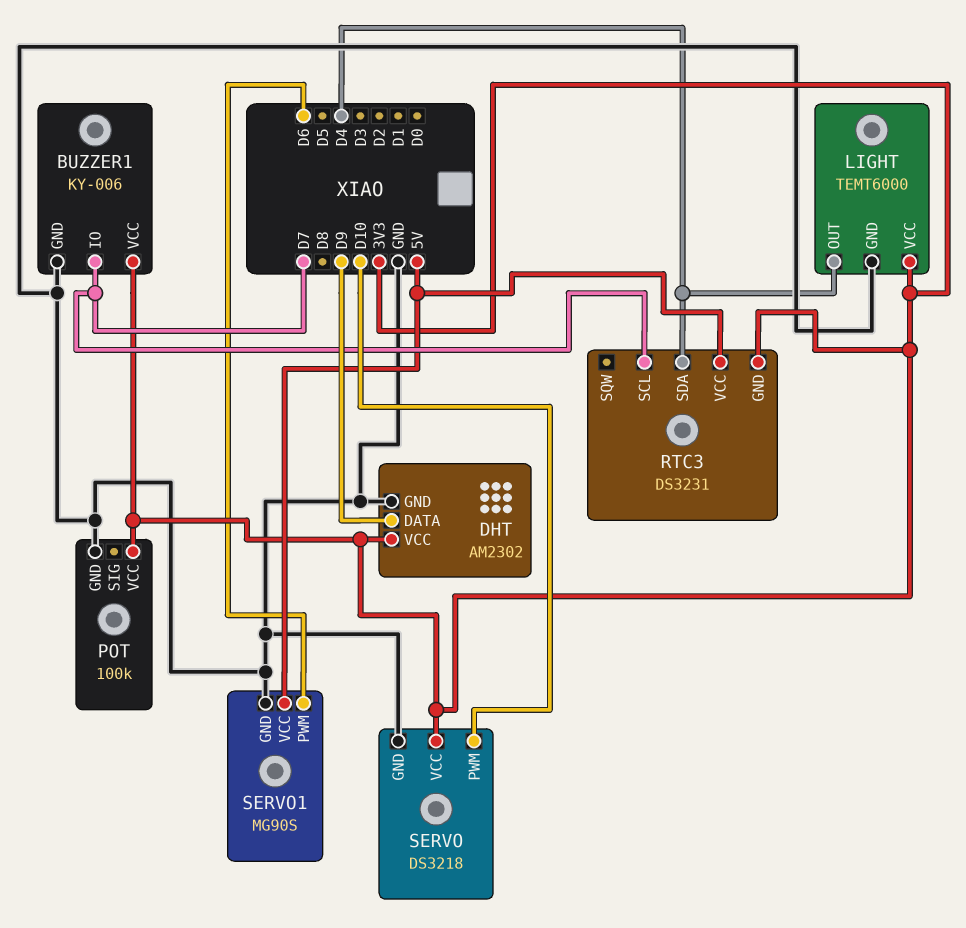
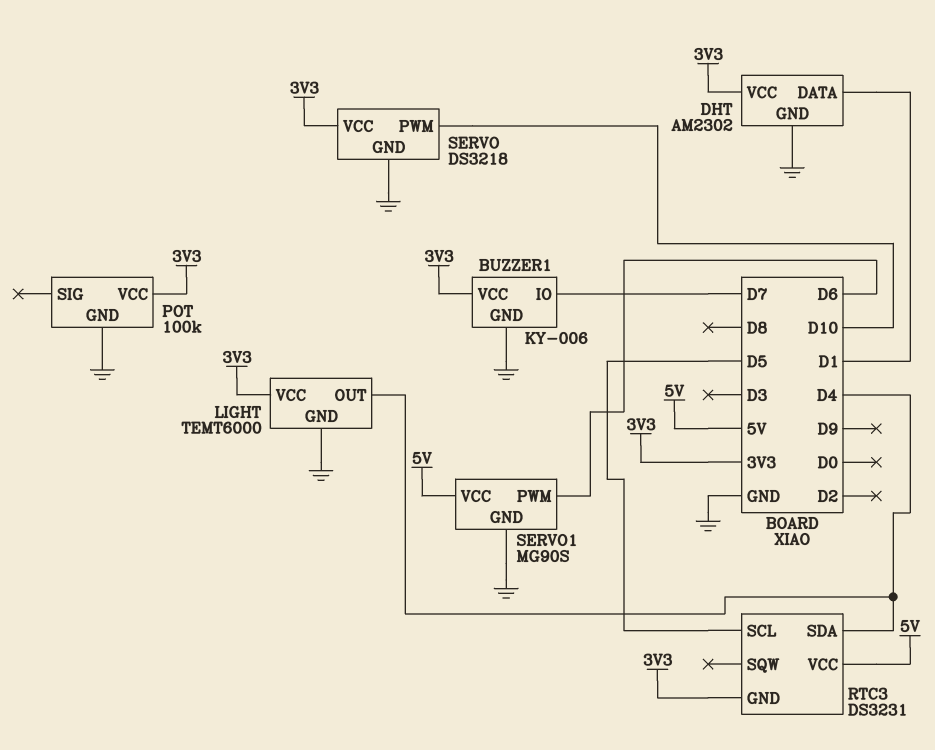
DHT pin DATA: D9 -> D1
RTC3 pin SCL: D7 -> D5

